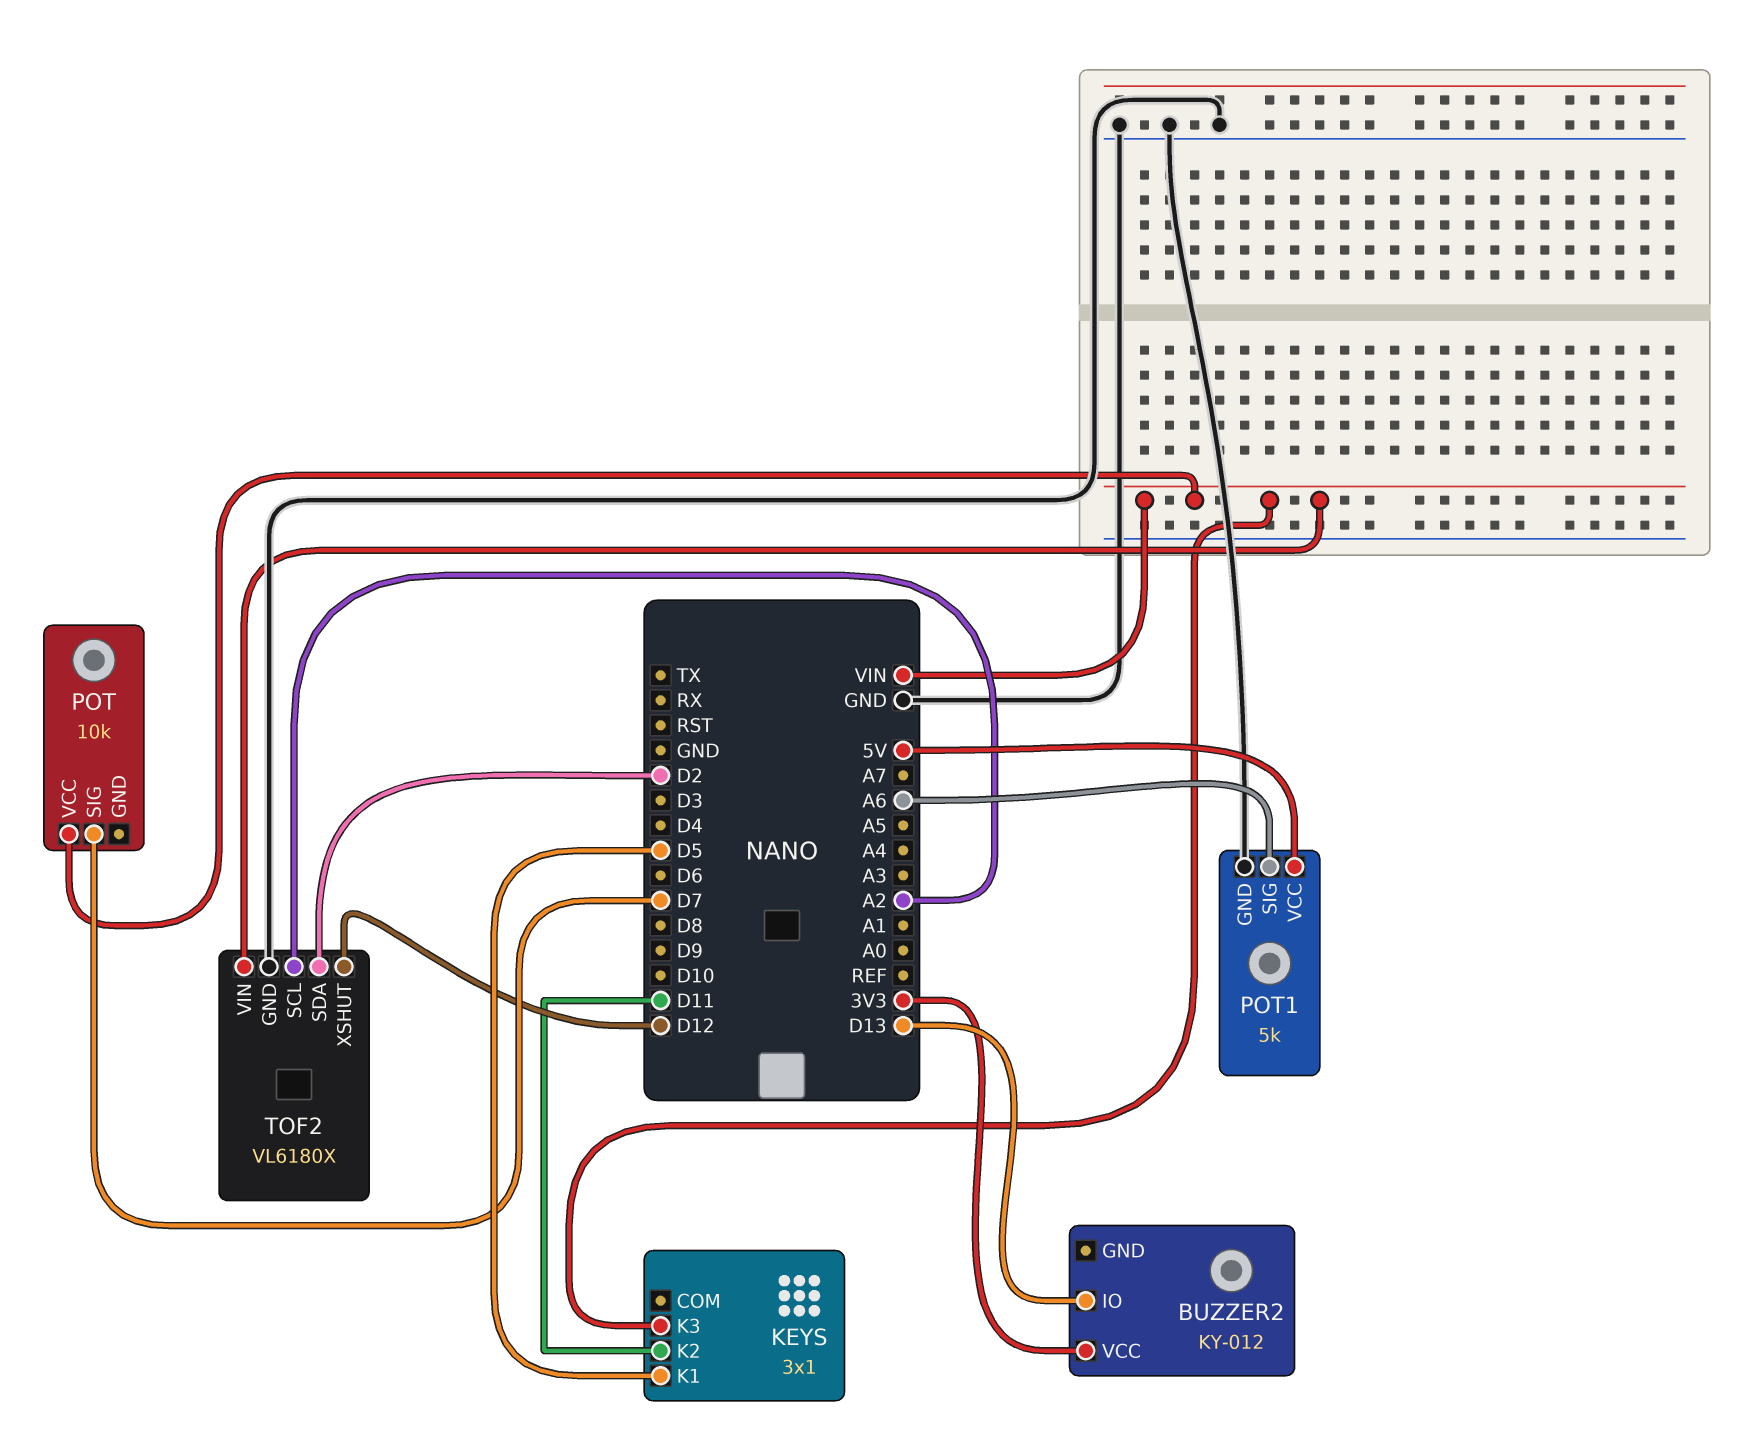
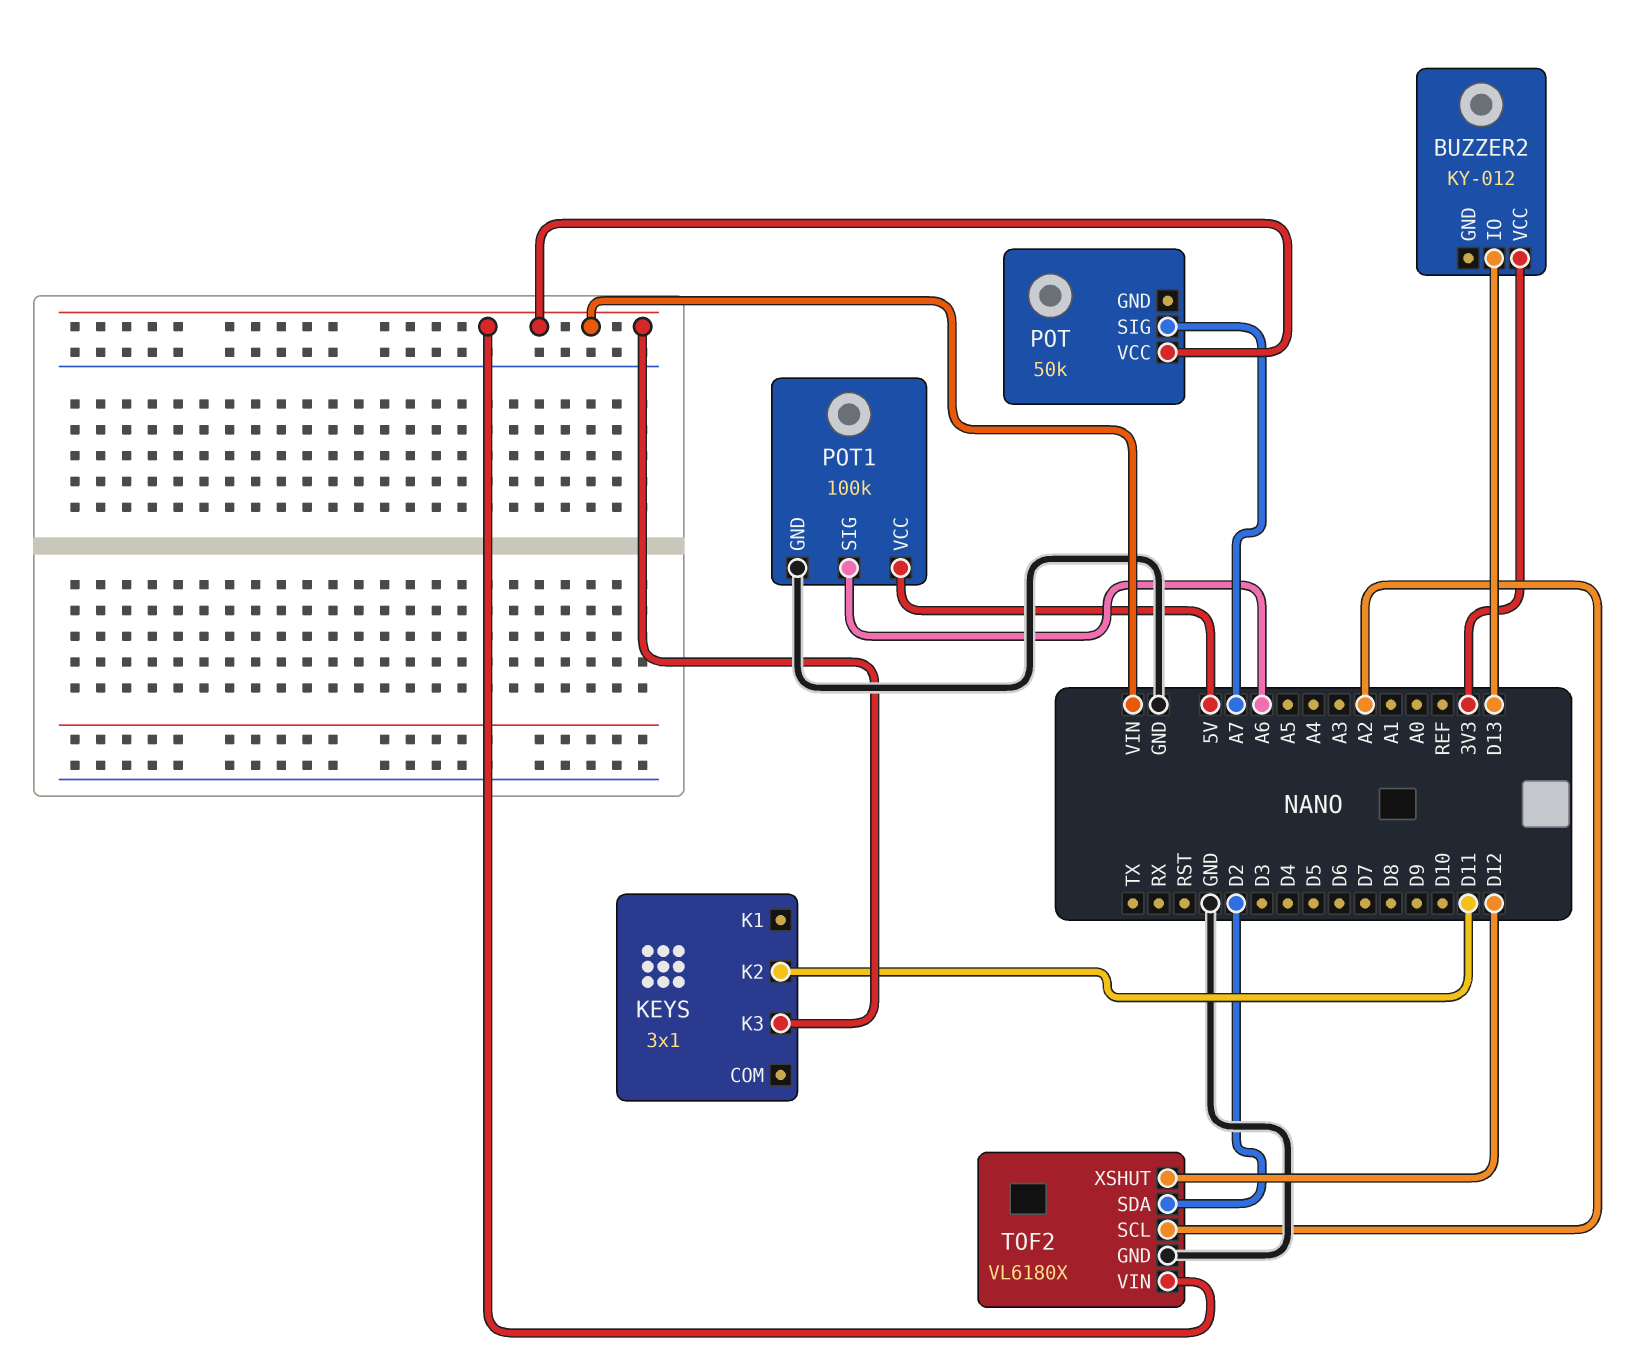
KEYS pin K1: D5 -> none
POT: 10k -> 50k
POT pin SIG: D7 -> A7
POT1: 5k -> 100k

